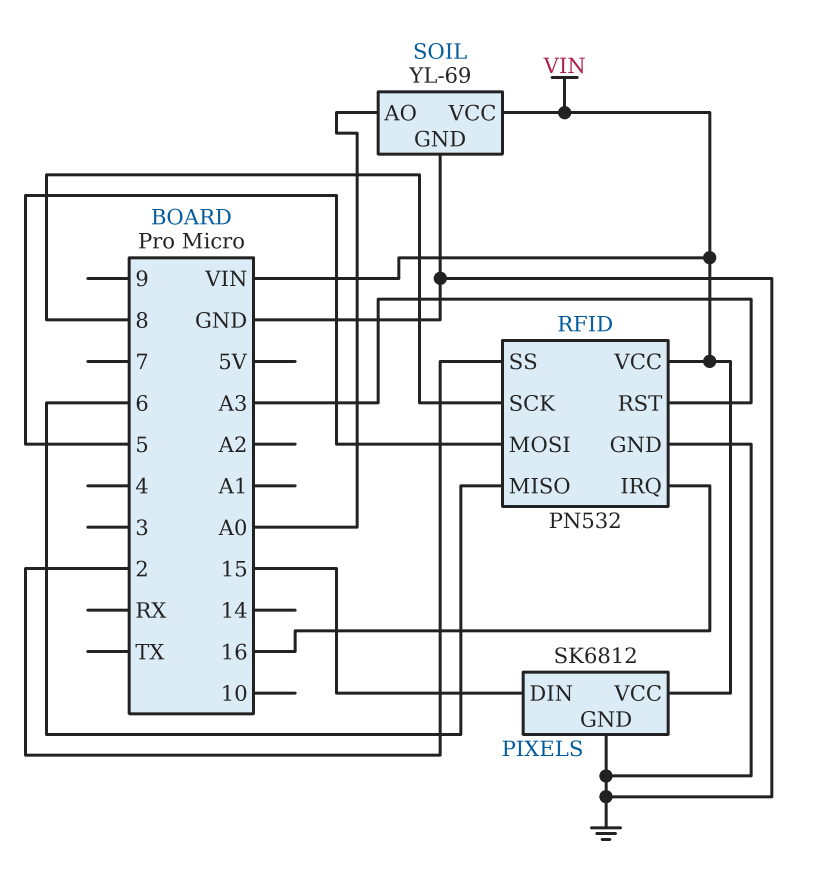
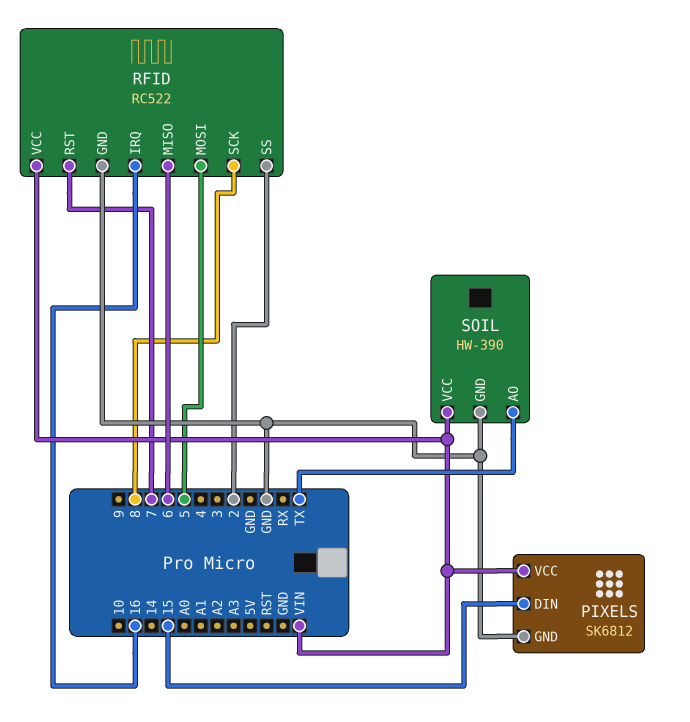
RFID: PN532 -> RC522
RFID pin RST: A3 -> 7
SOIL: YL-69 -> HW-390
SOIL pin AO: A0 -> TX

